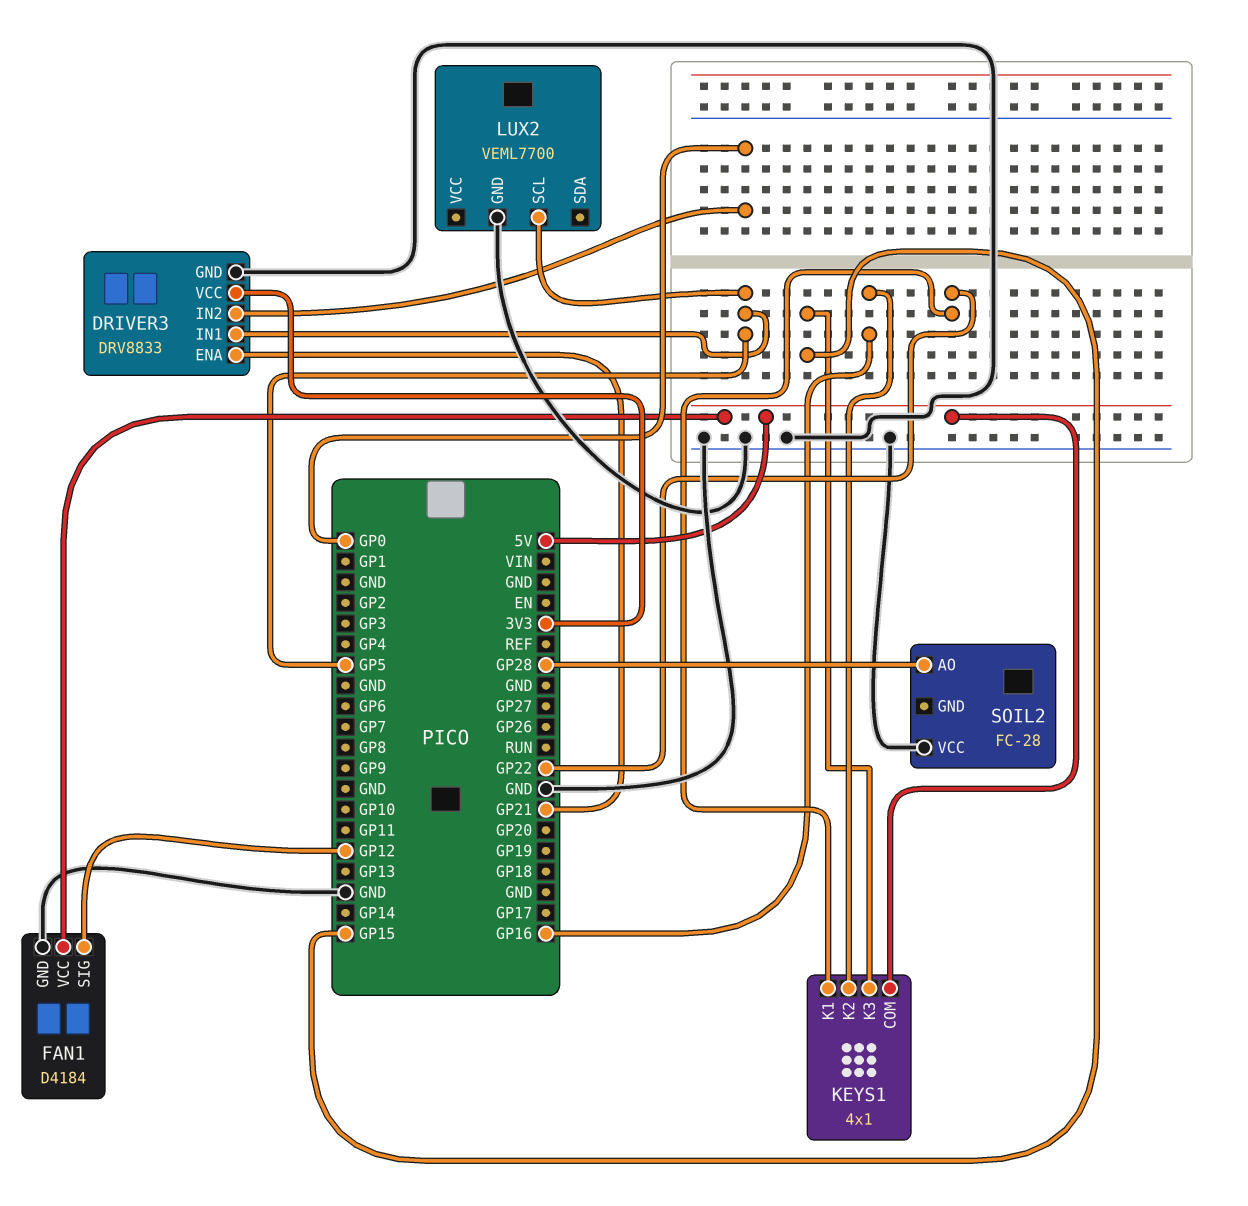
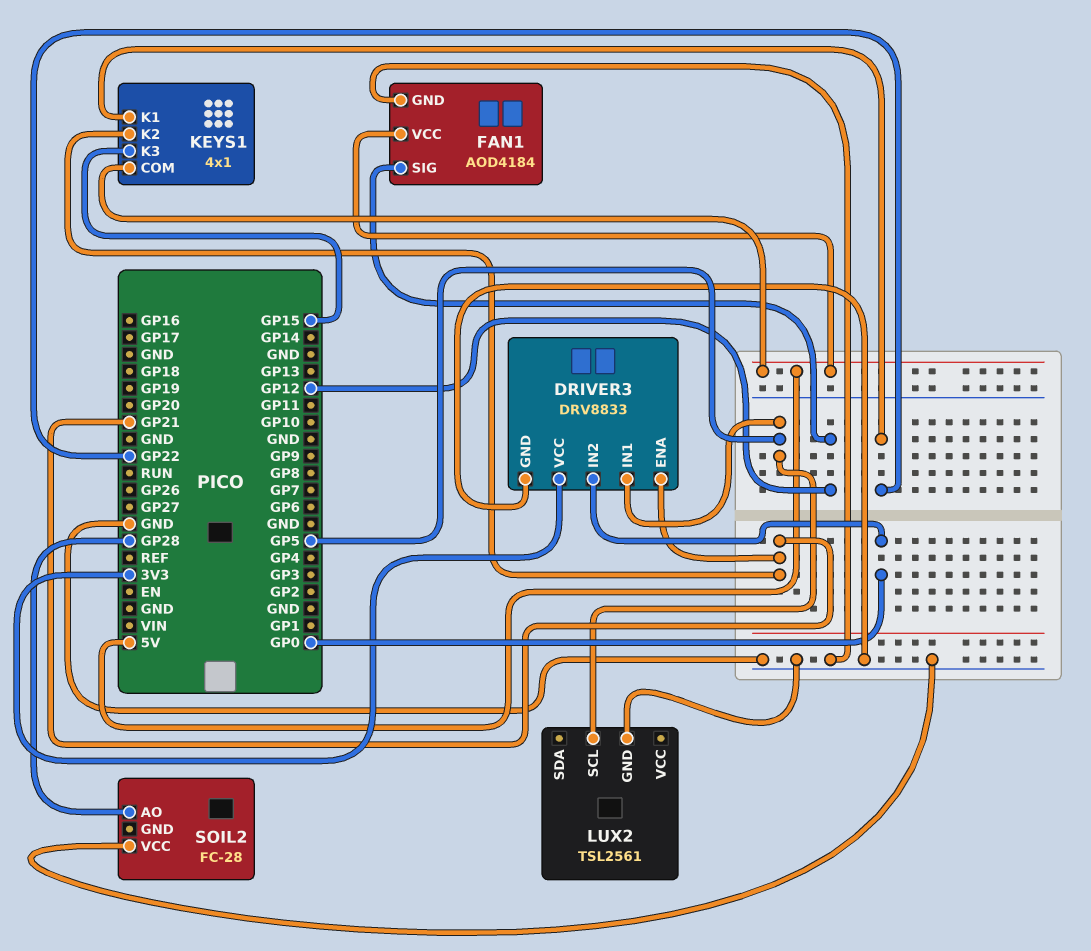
FAN1: D4184 -> AOD4184
KEYS1 pin K2: GP16 -> GP21
LUX2: VEML7700 -> TSL2561

